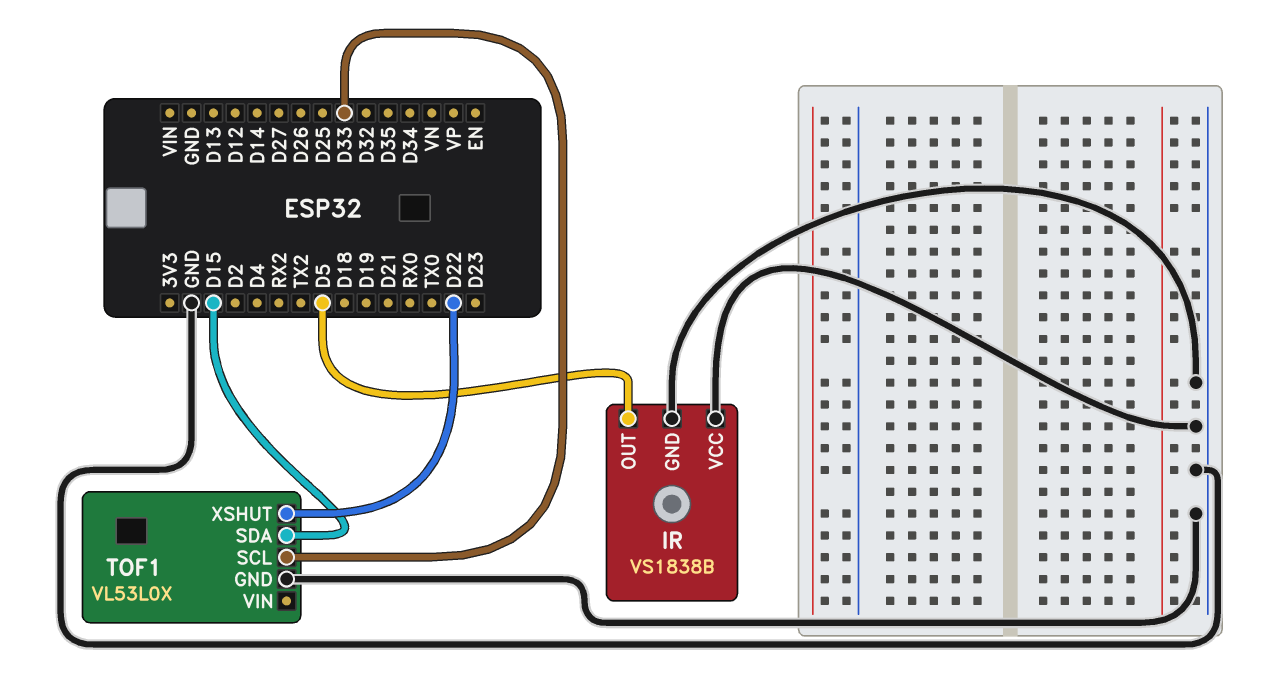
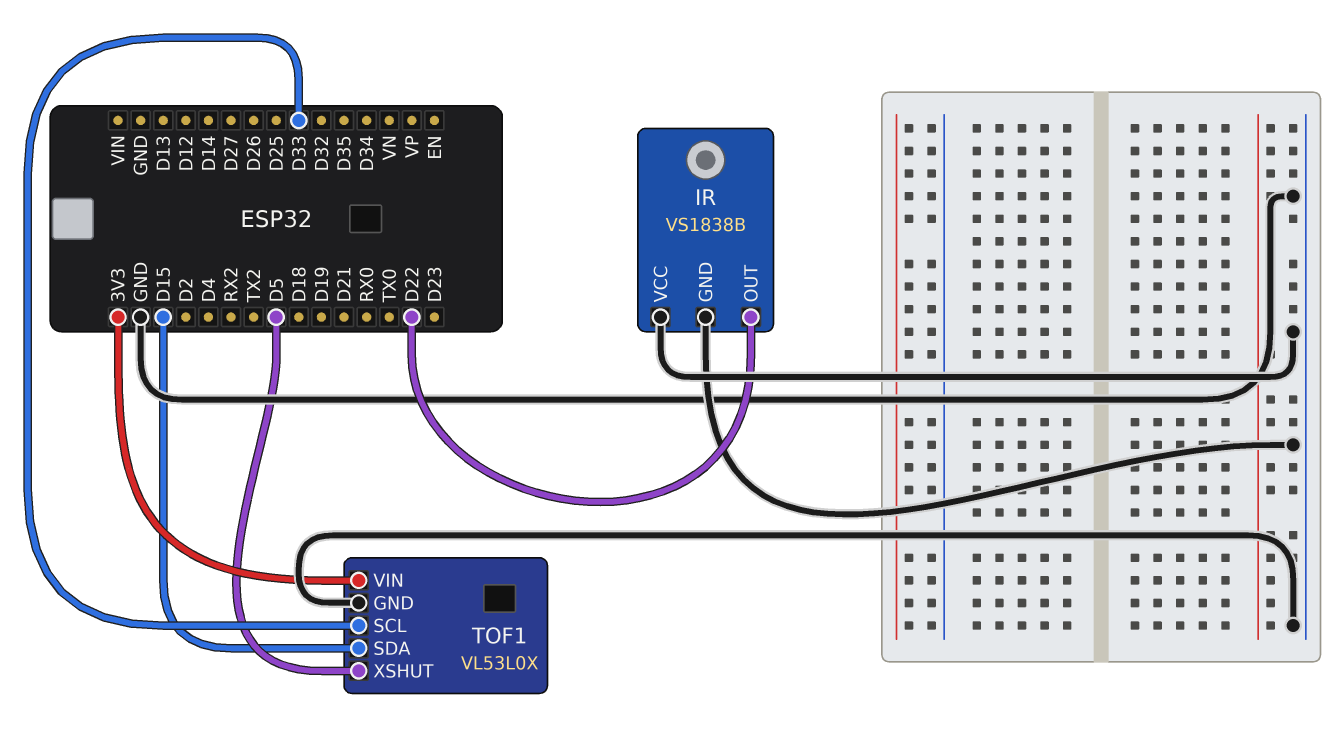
IR pin OUT: D5 -> D22
TOF1 pin VIN: none -> 3V3
TOF1 pin XSHUT: D22 -> D5

